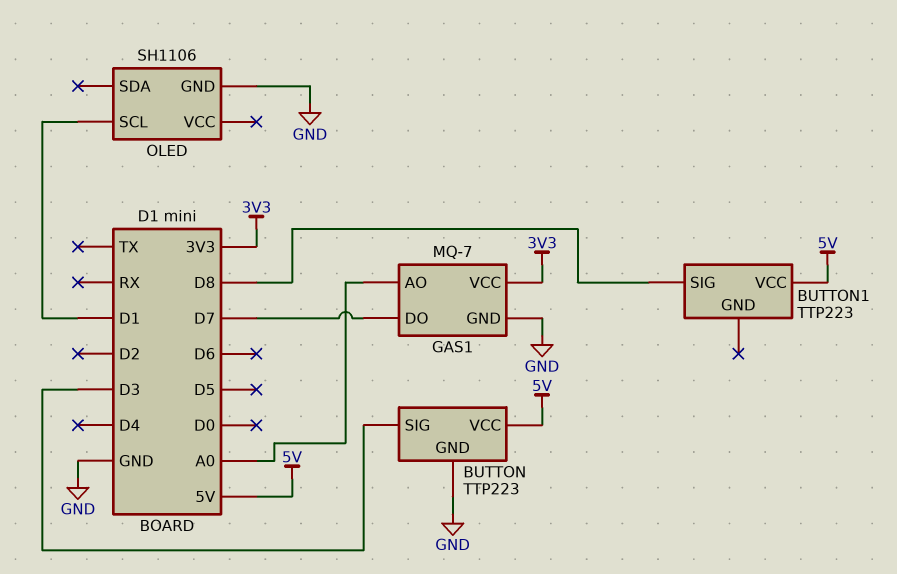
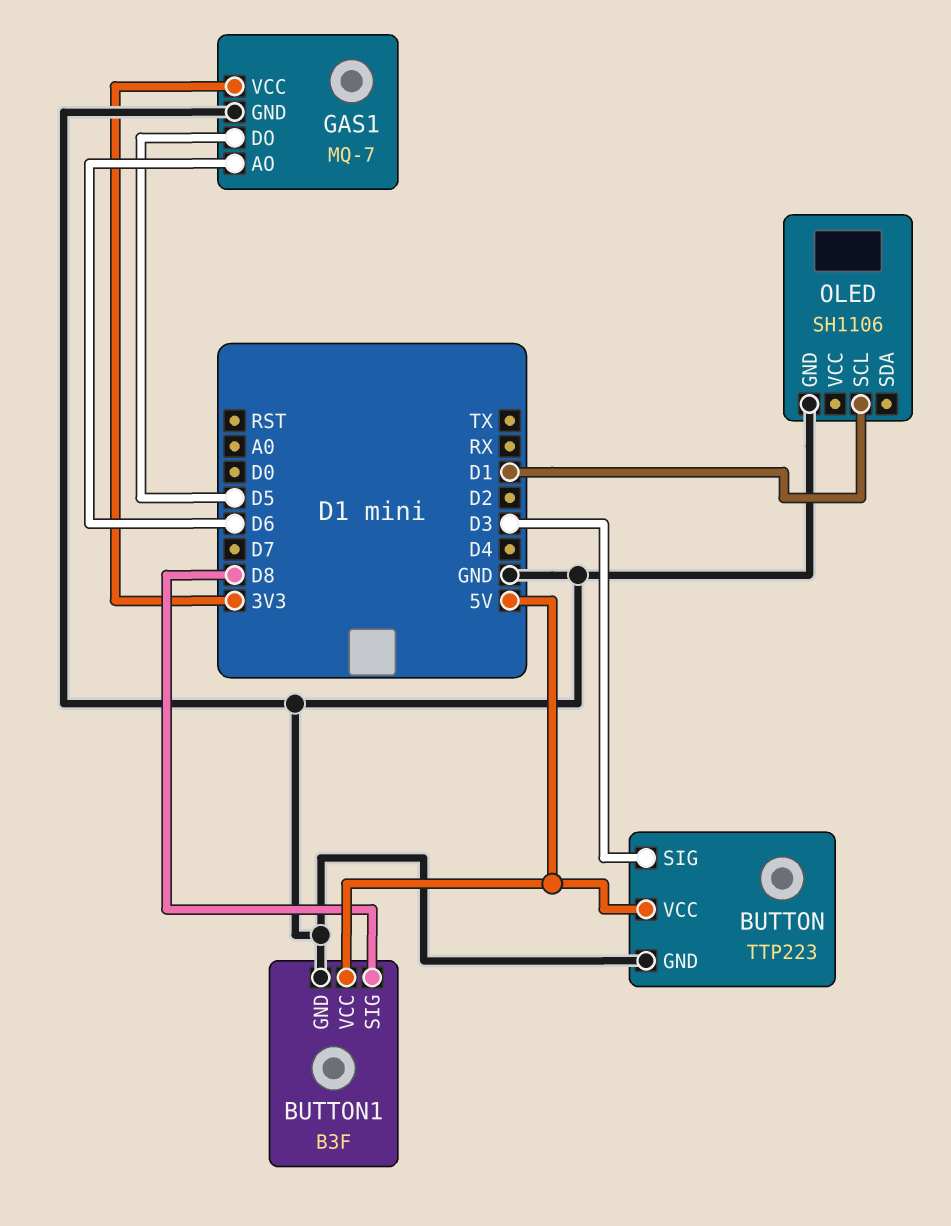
BUTTON1: TTP223 -> B3F
BUTTON1 pin GND: none -> GND
GAS1 pin AO: A0 -> D6
GAS1 pin DO: D7 -> D5

